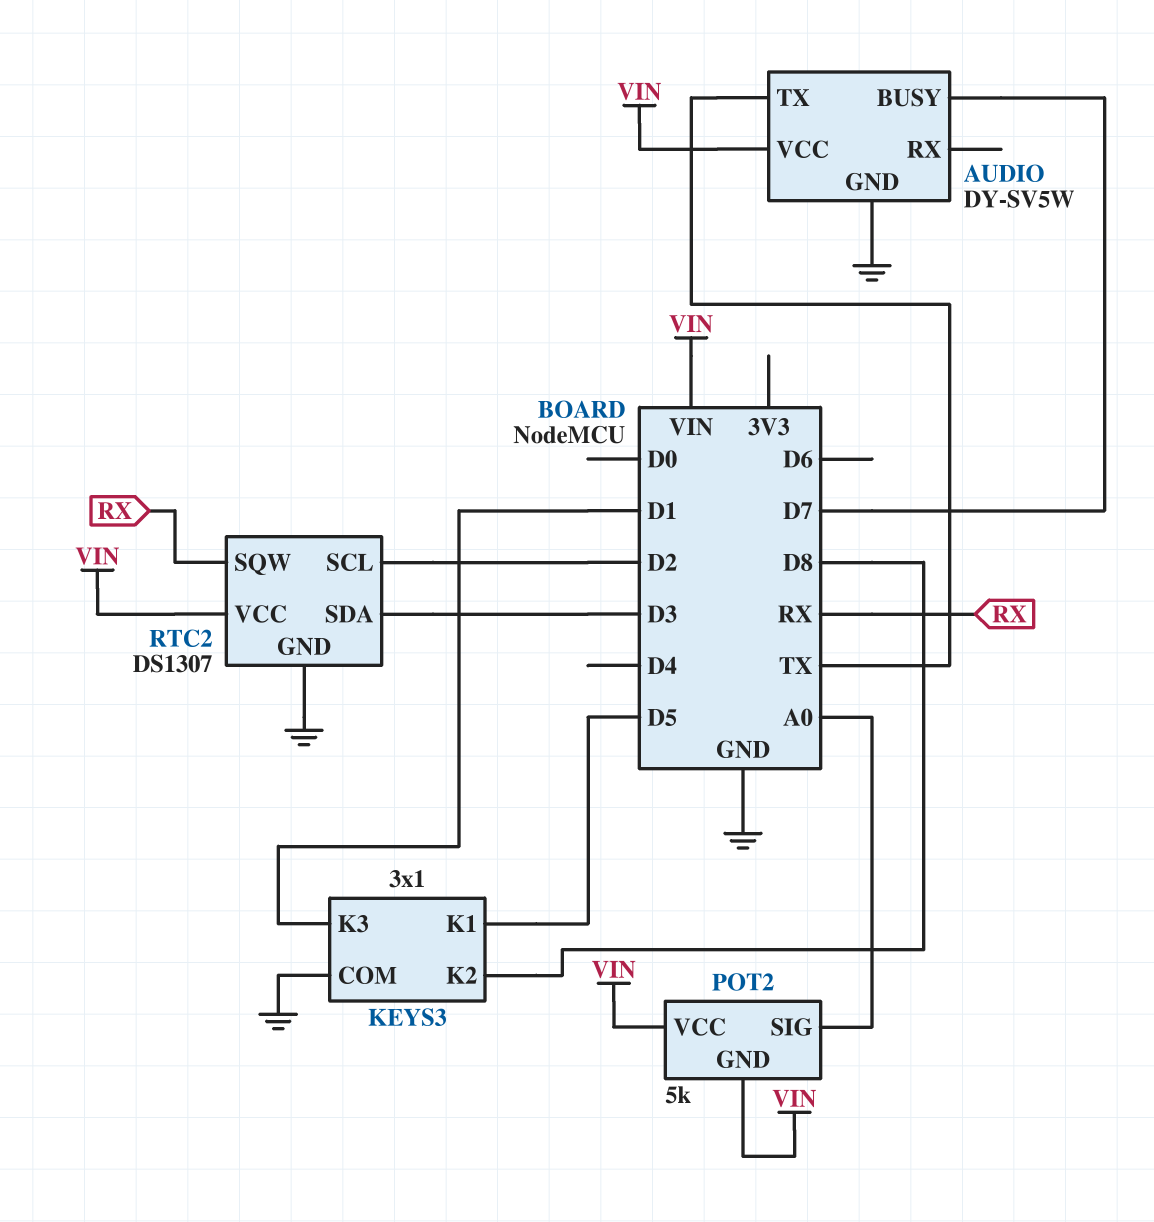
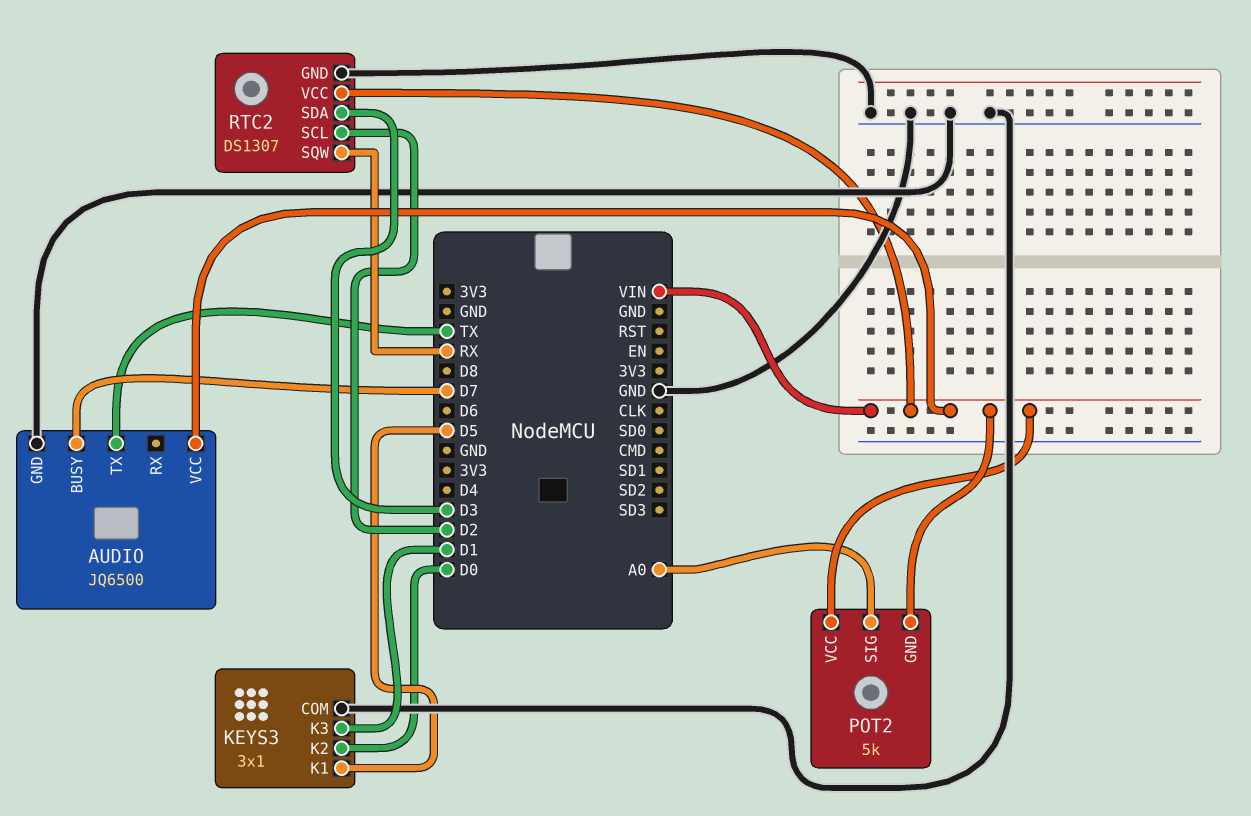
AUDIO: DY-SV5W -> JQ6500
KEYS3 pin K2: D8 -> D0

